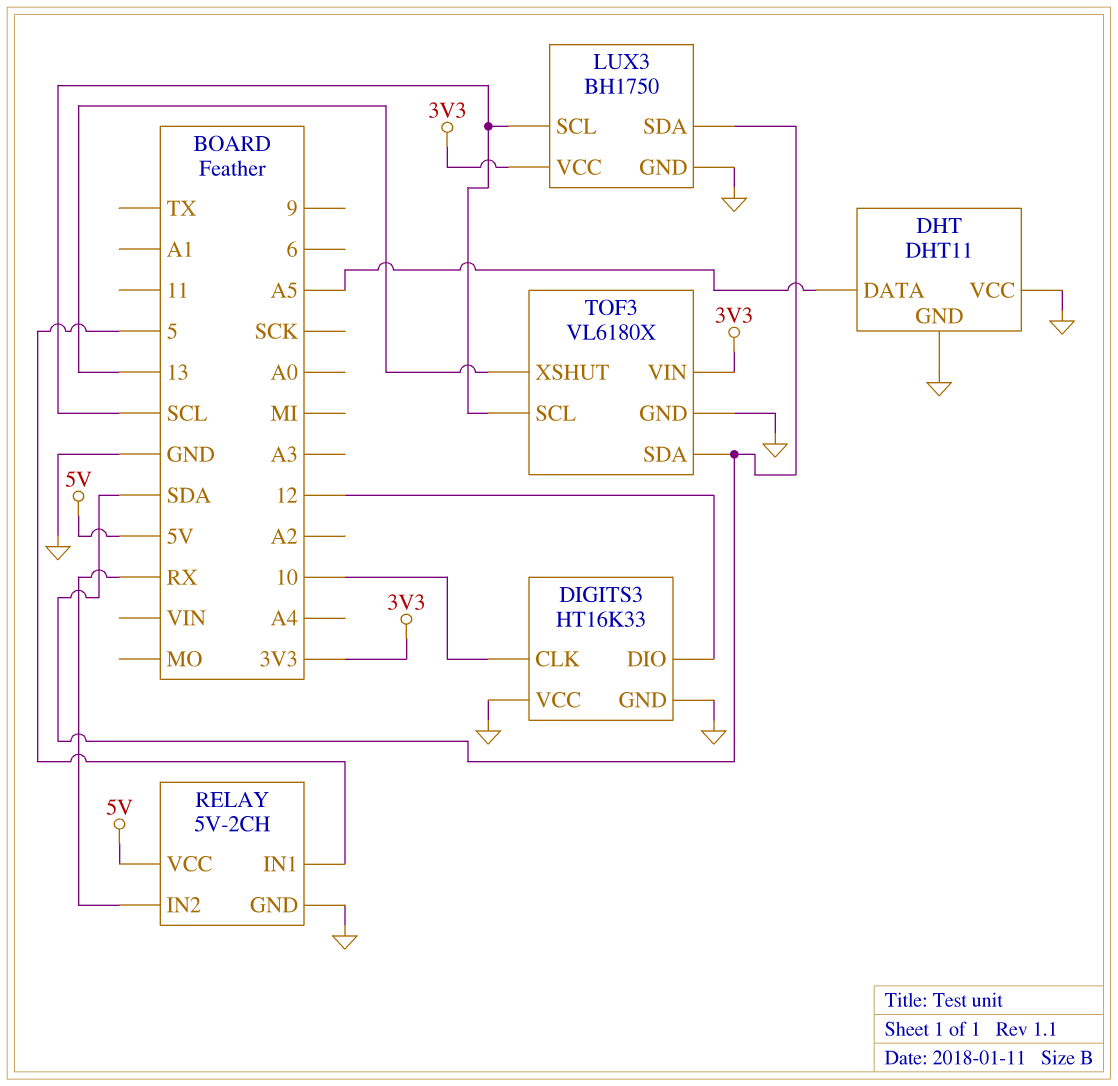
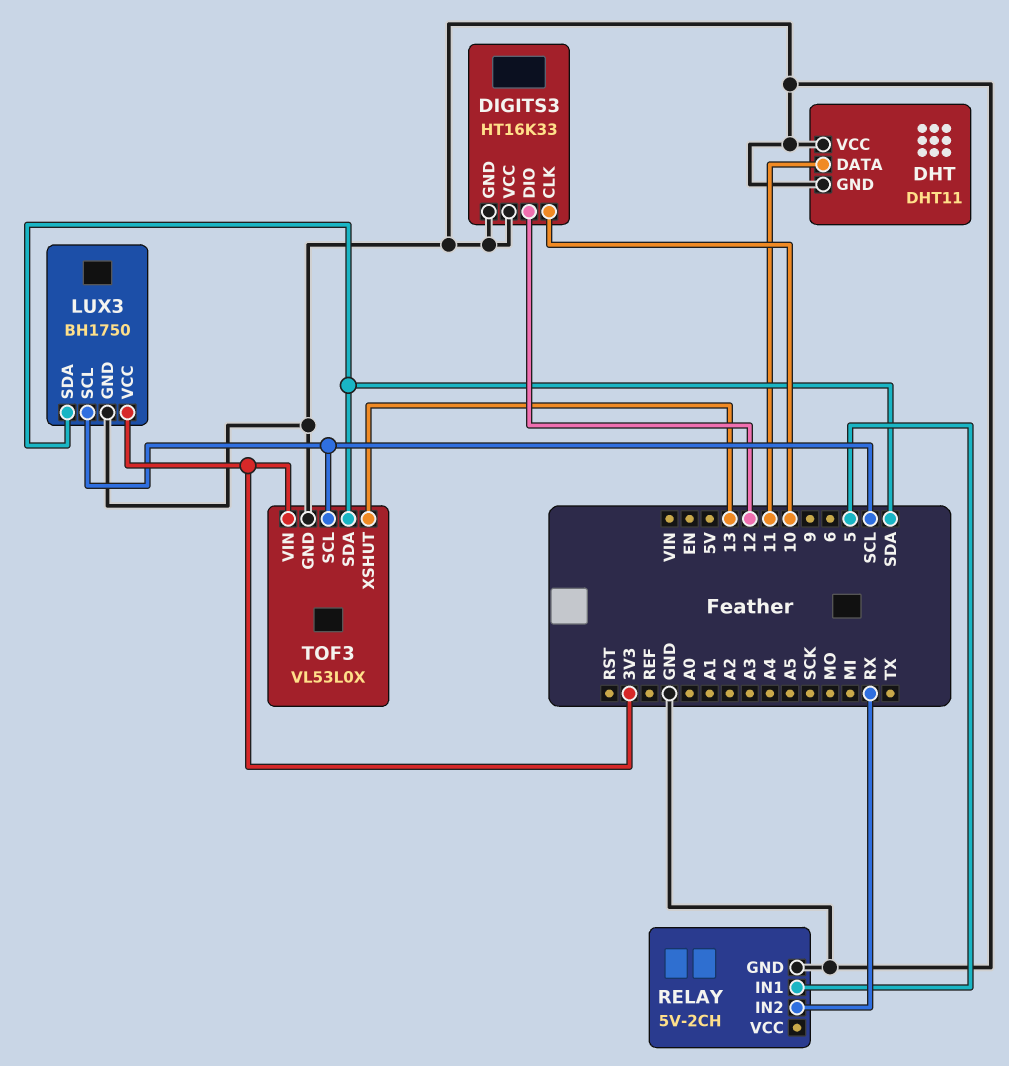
DHT pin DATA: A5 -> 11
RELAY pin VCC: 5V -> none
TOF3: VL6180X -> VL53L0X

